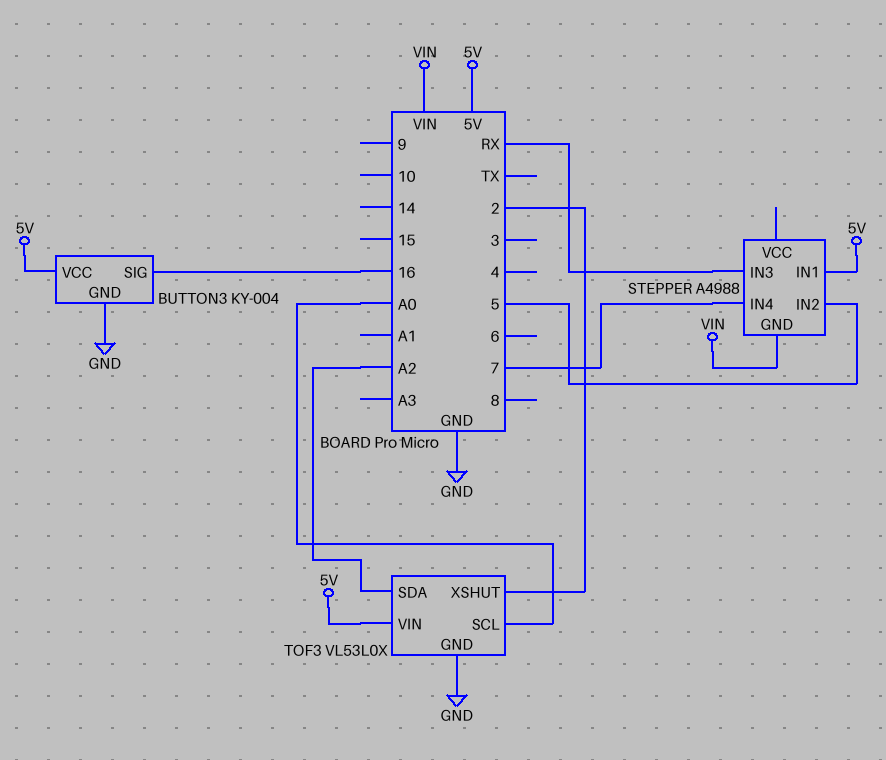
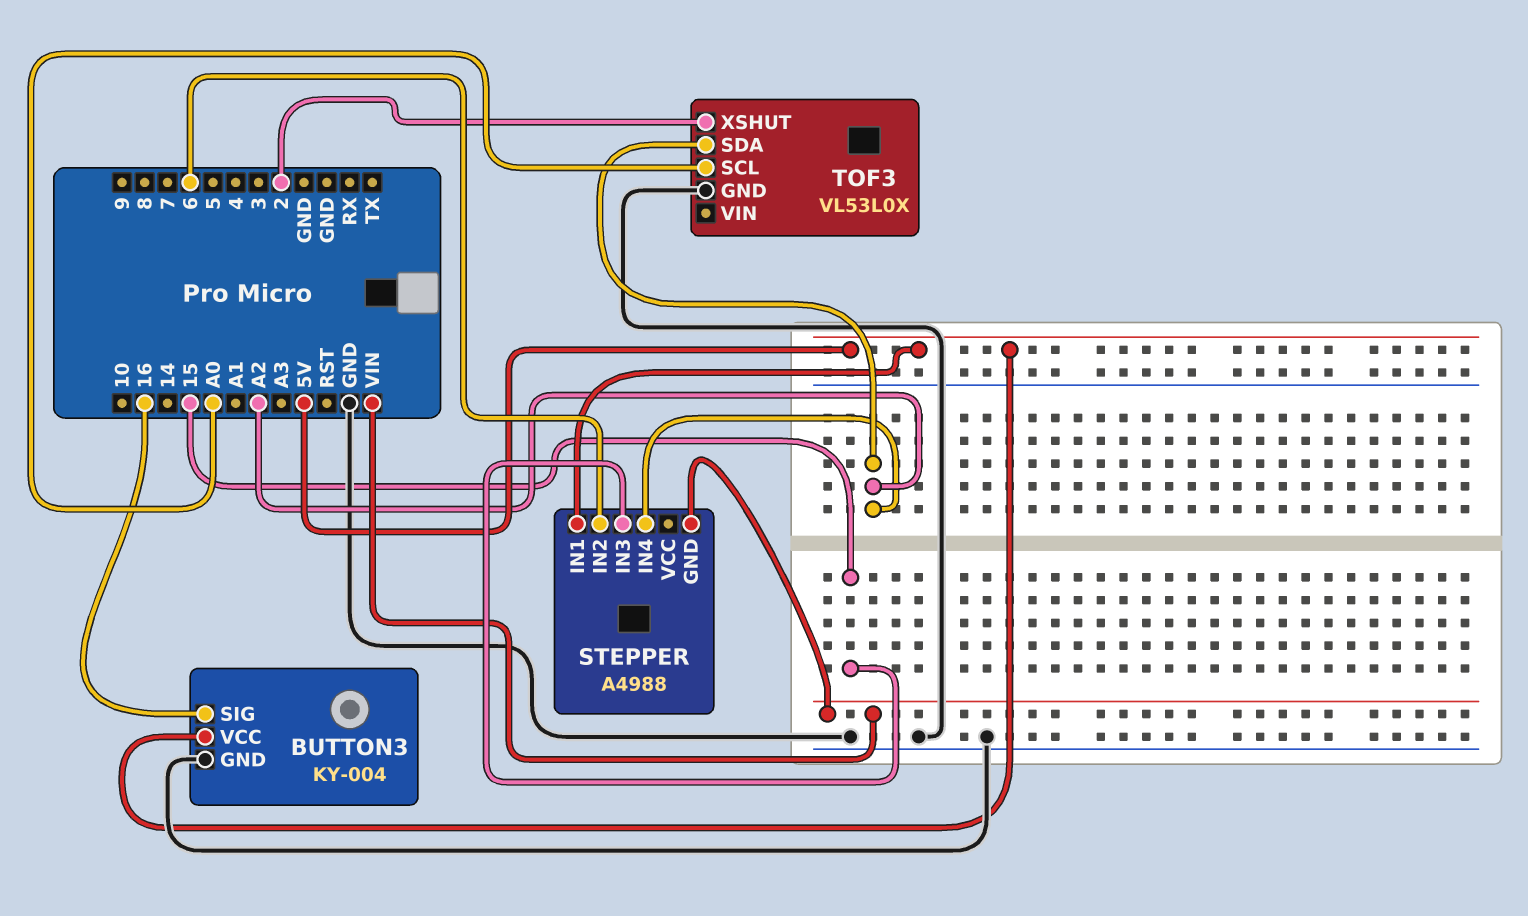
STEPPER pin IN2: 5 -> 6
STEPPER pin IN3: RX -> 15
STEPPER pin IN4: 7 -> A2
TOF3 pin VIN: 5V -> none

